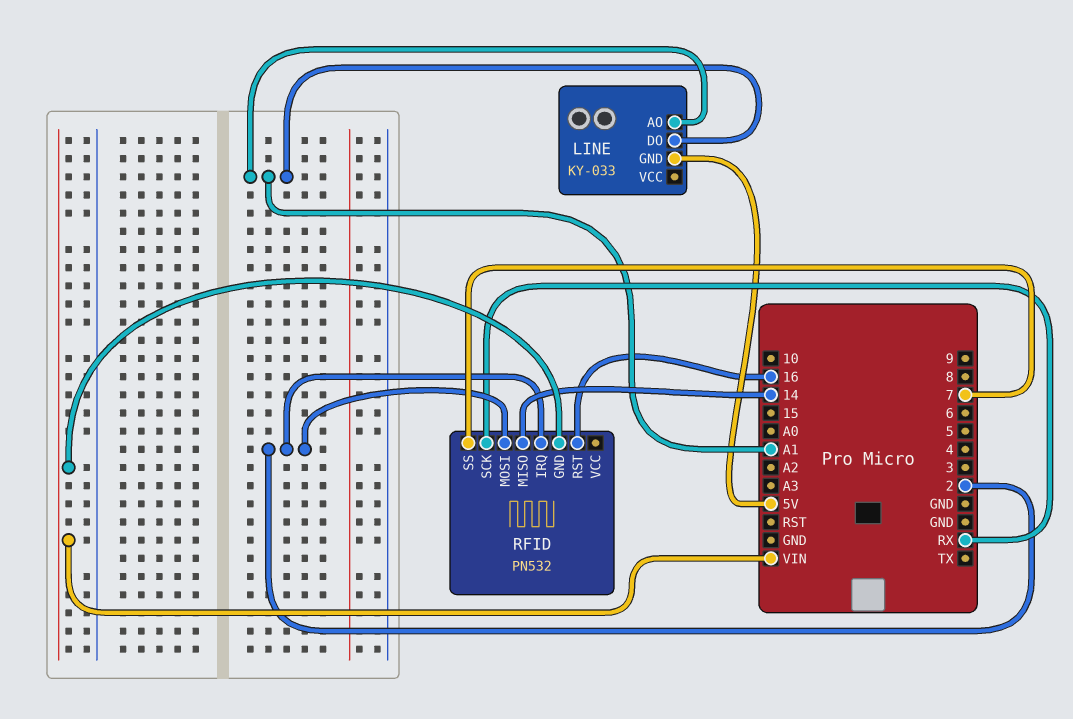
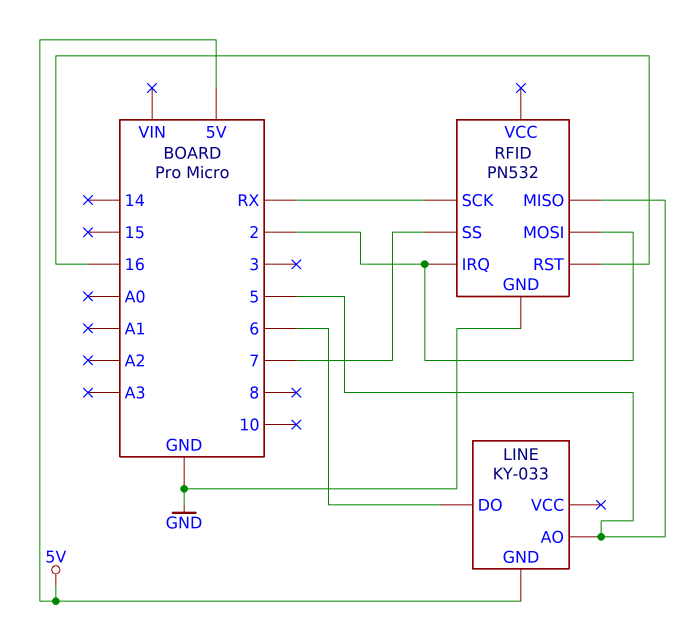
LINE pin AO: A1 -> 5
LINE pin DO: A1 -> 6
RFID pin GND: VIN -> GND
RFID pin MISO: 14 -> 5

